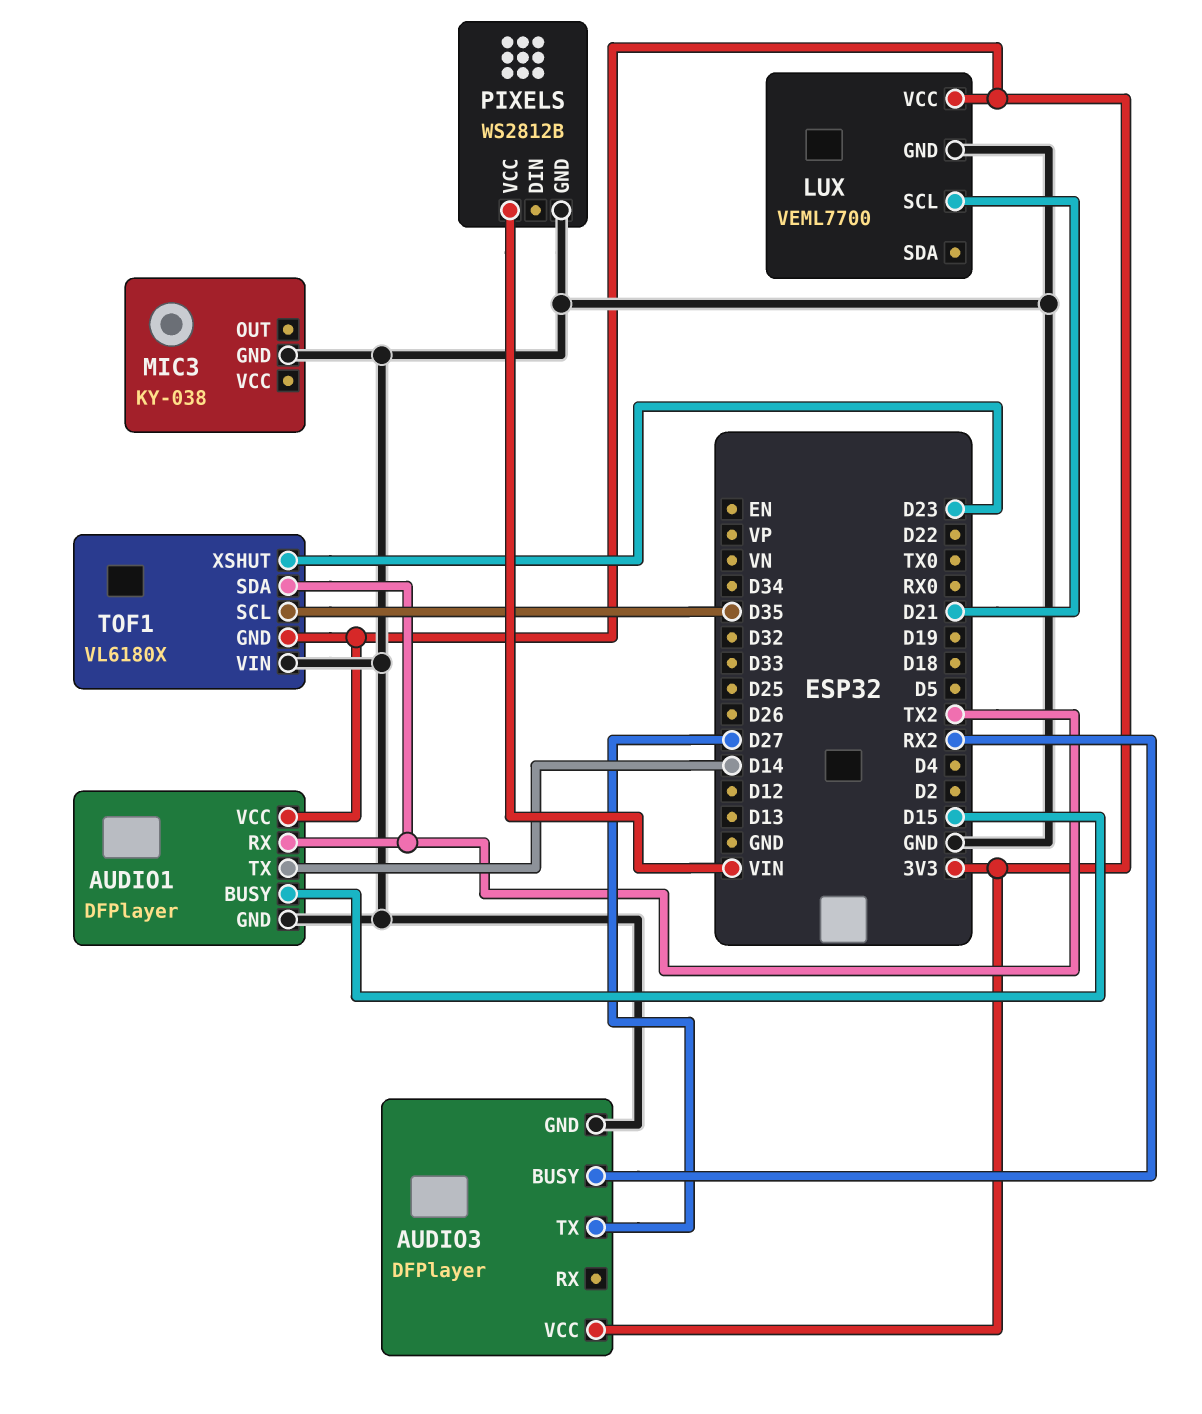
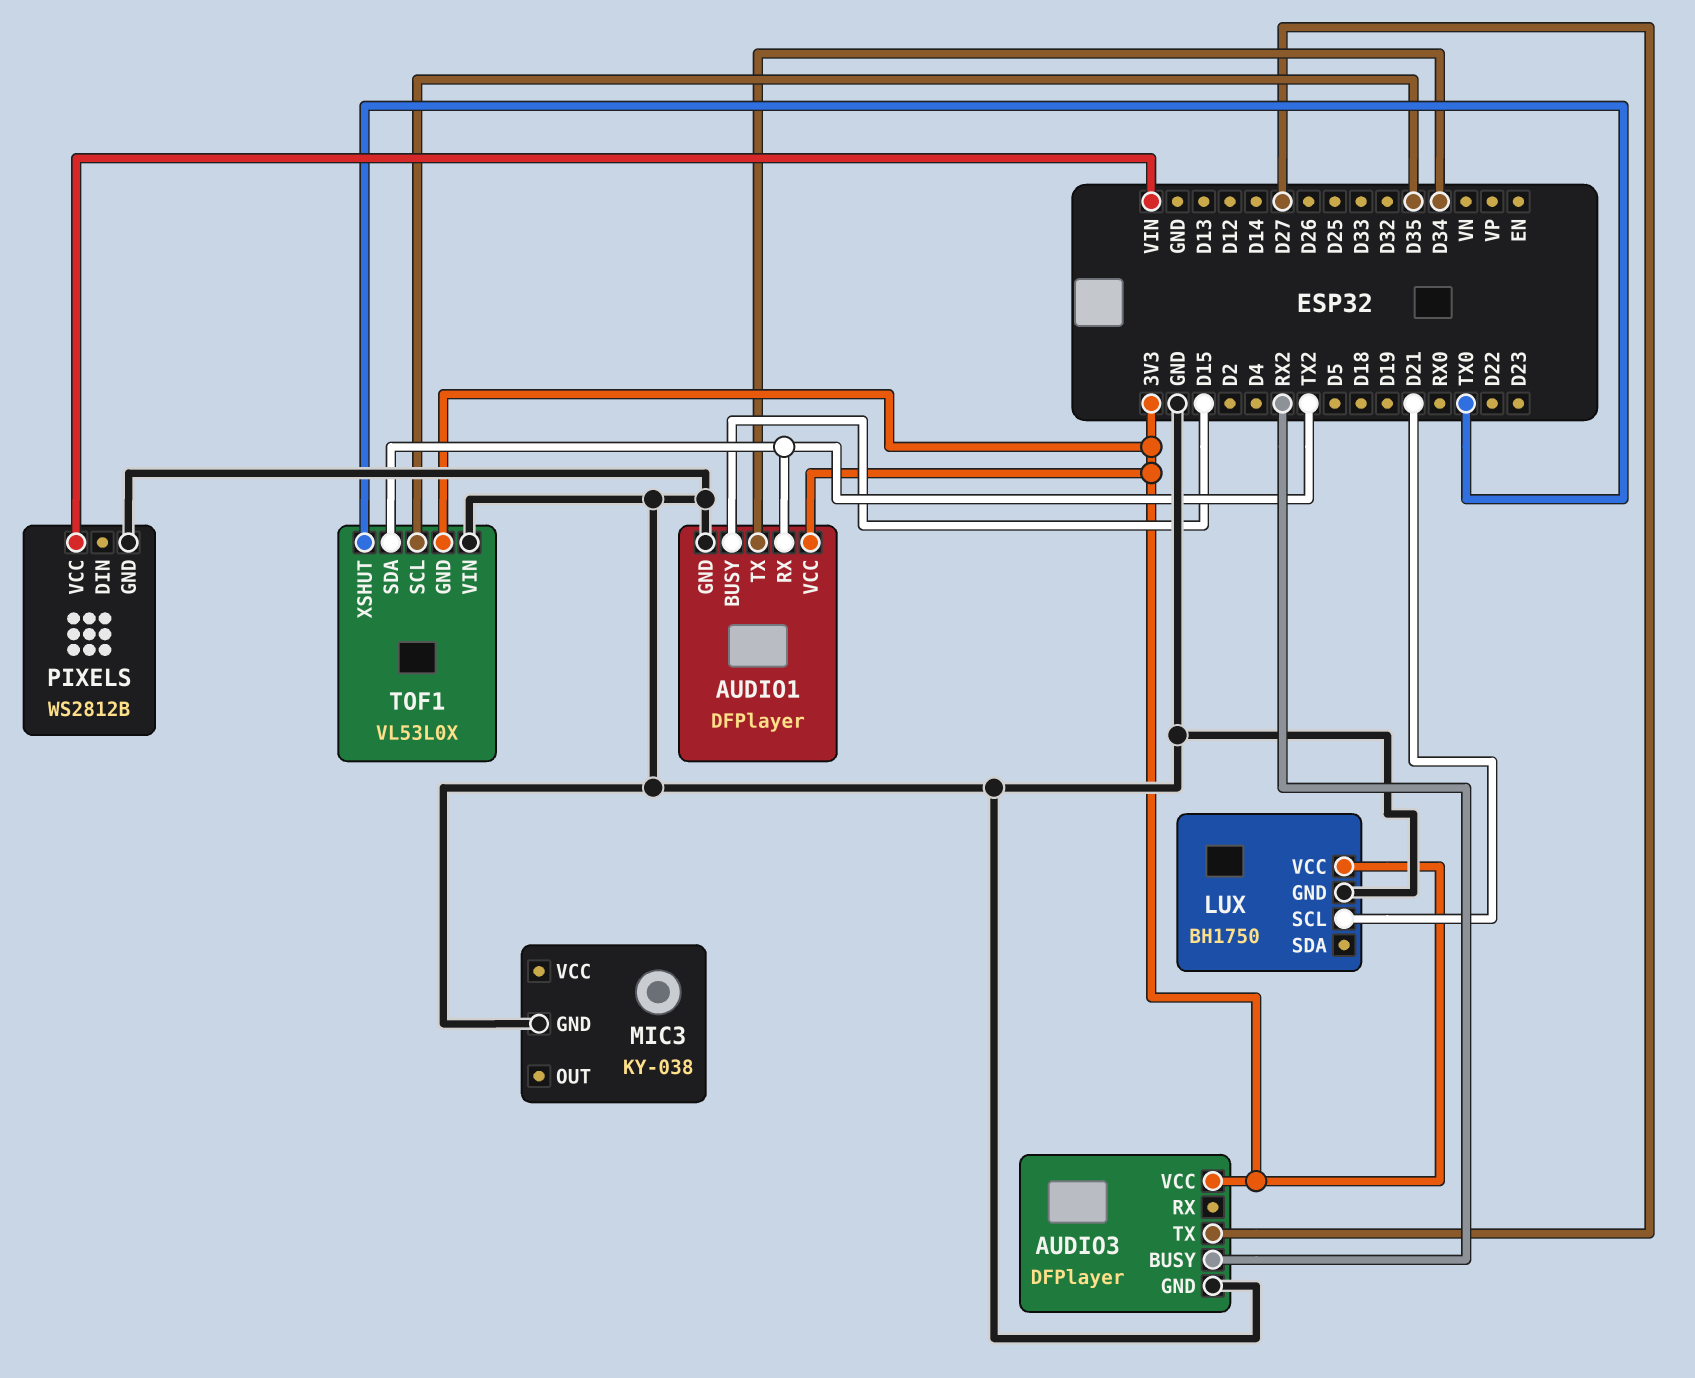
AUDIO1 pin TX: D14 -> D34
LUX: VEML7700 -> BH1750
TOF1: VL6180X -> VL53L0X
TOF1 pin XSHUT: D23 -> TX0

